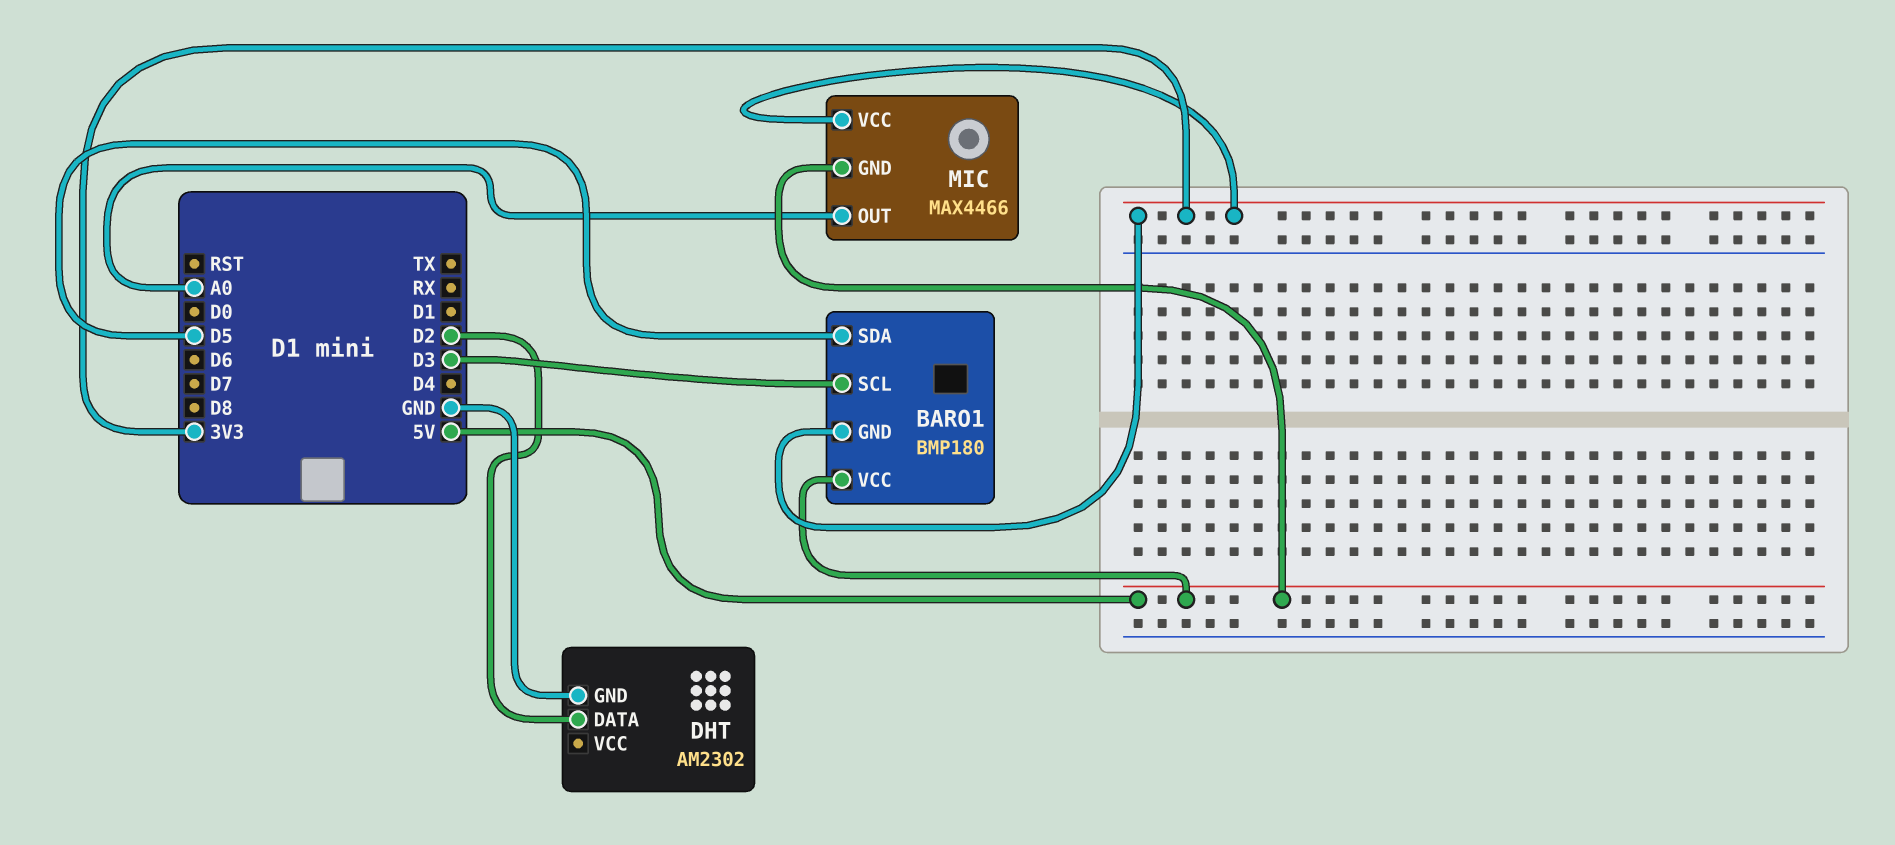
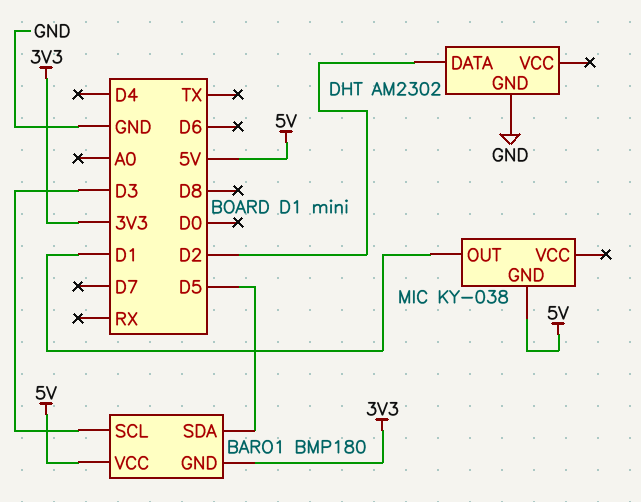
MIC: MAX4466 -> KY-038
MIC pin OUT: A0 -> D1
MIC pin VCC: 3V3 -> none

